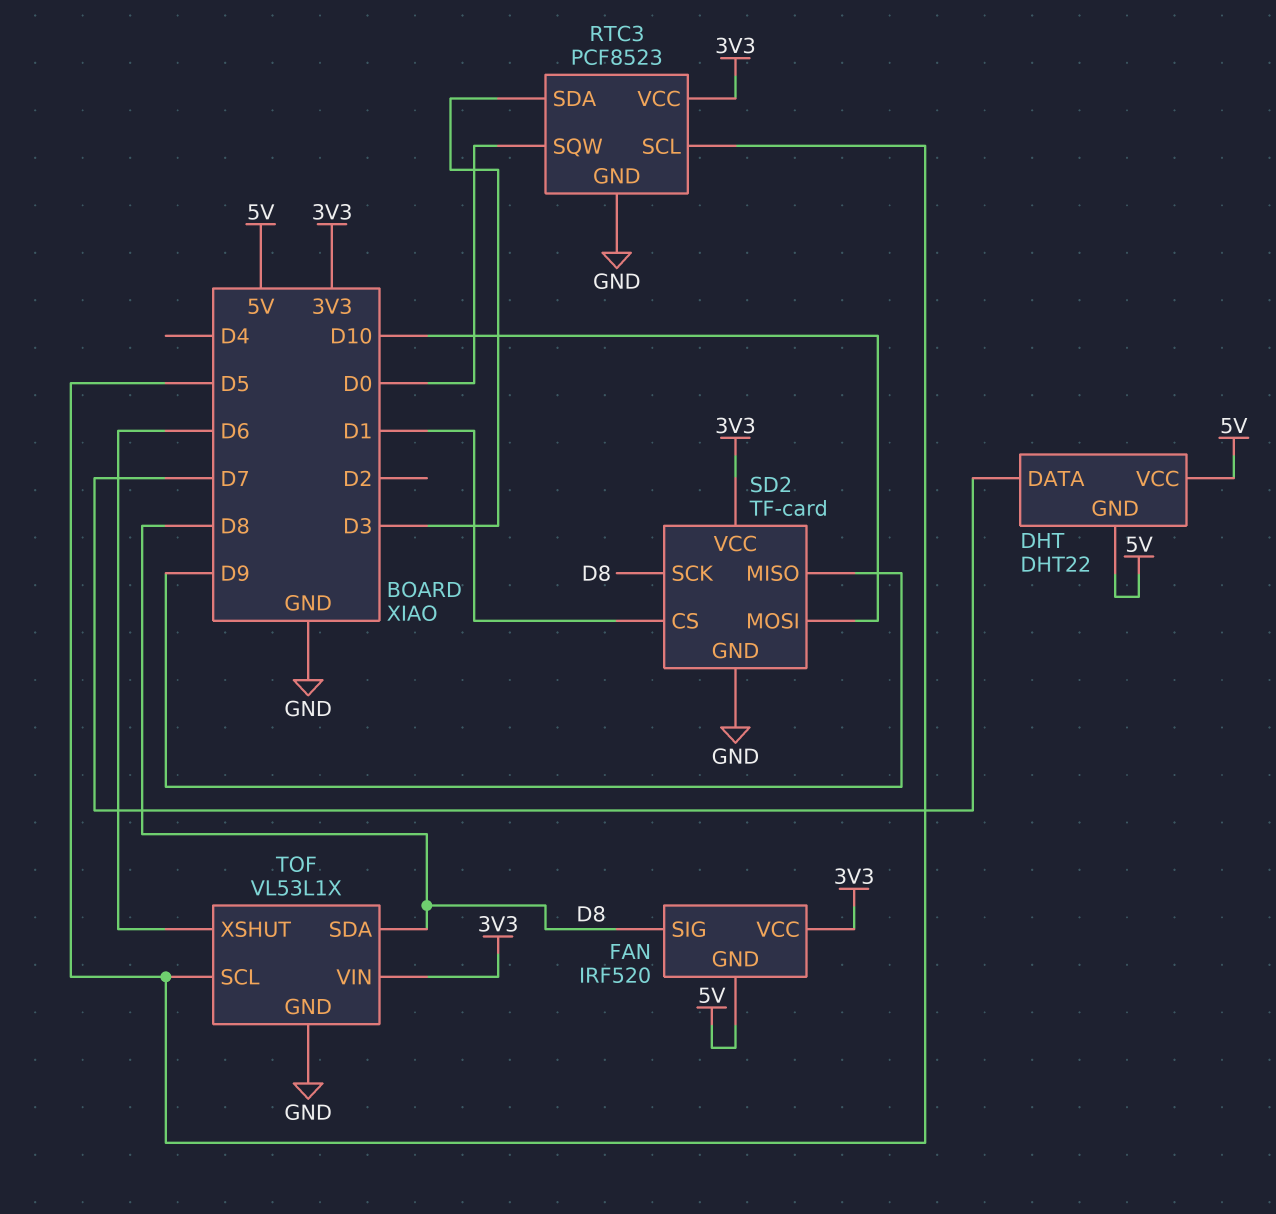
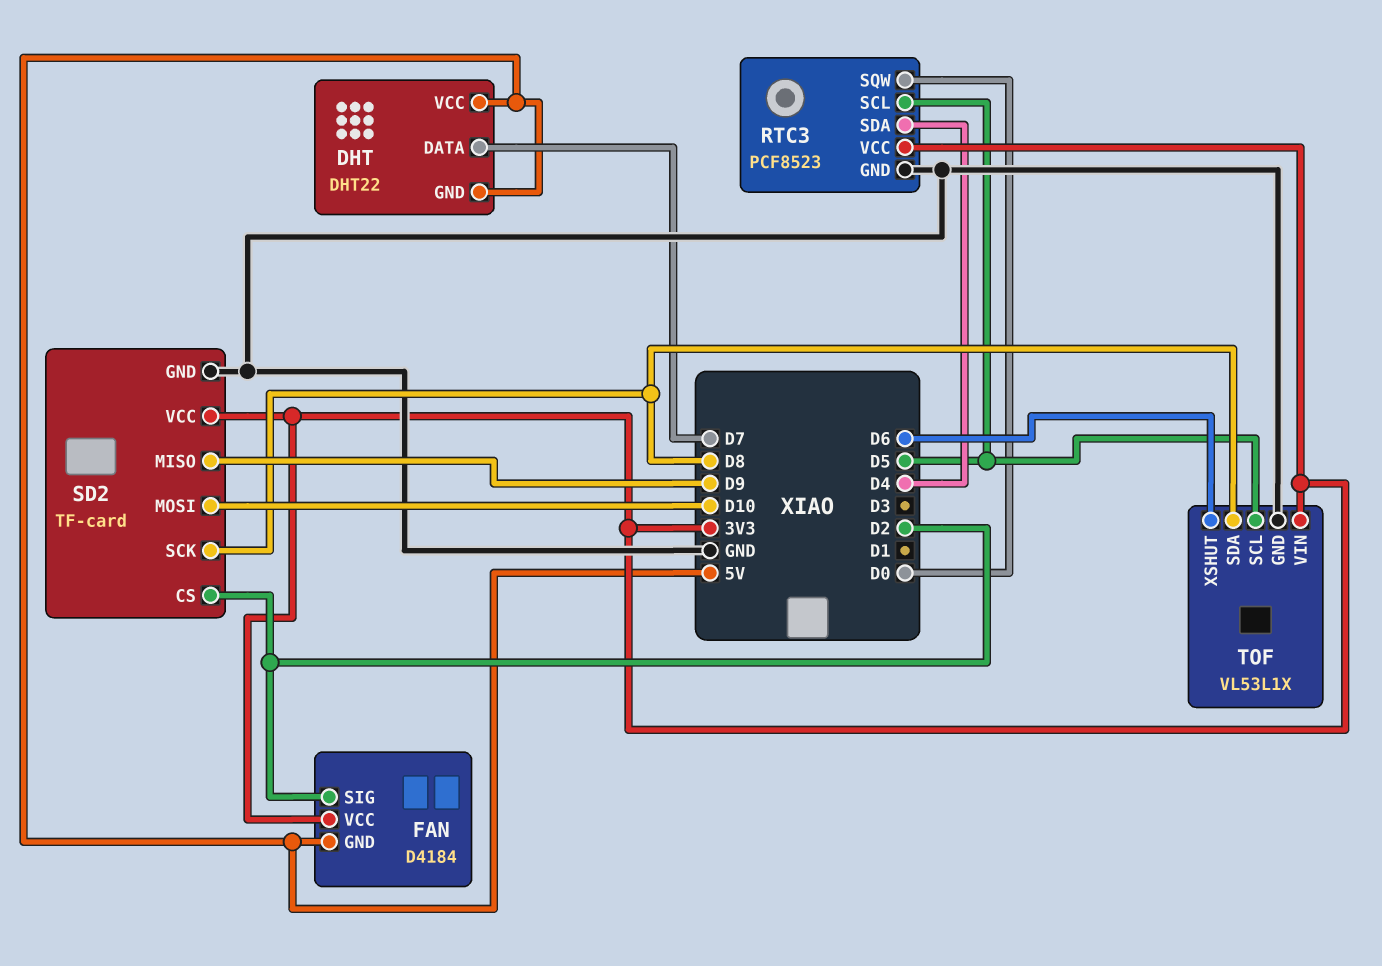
FAN: IRF520 -> D4184
FAN pin SIG: D8 -> D2
RTC3 pin SDA: D3 -> D4
SD2 pin CS: D1 -> D2

